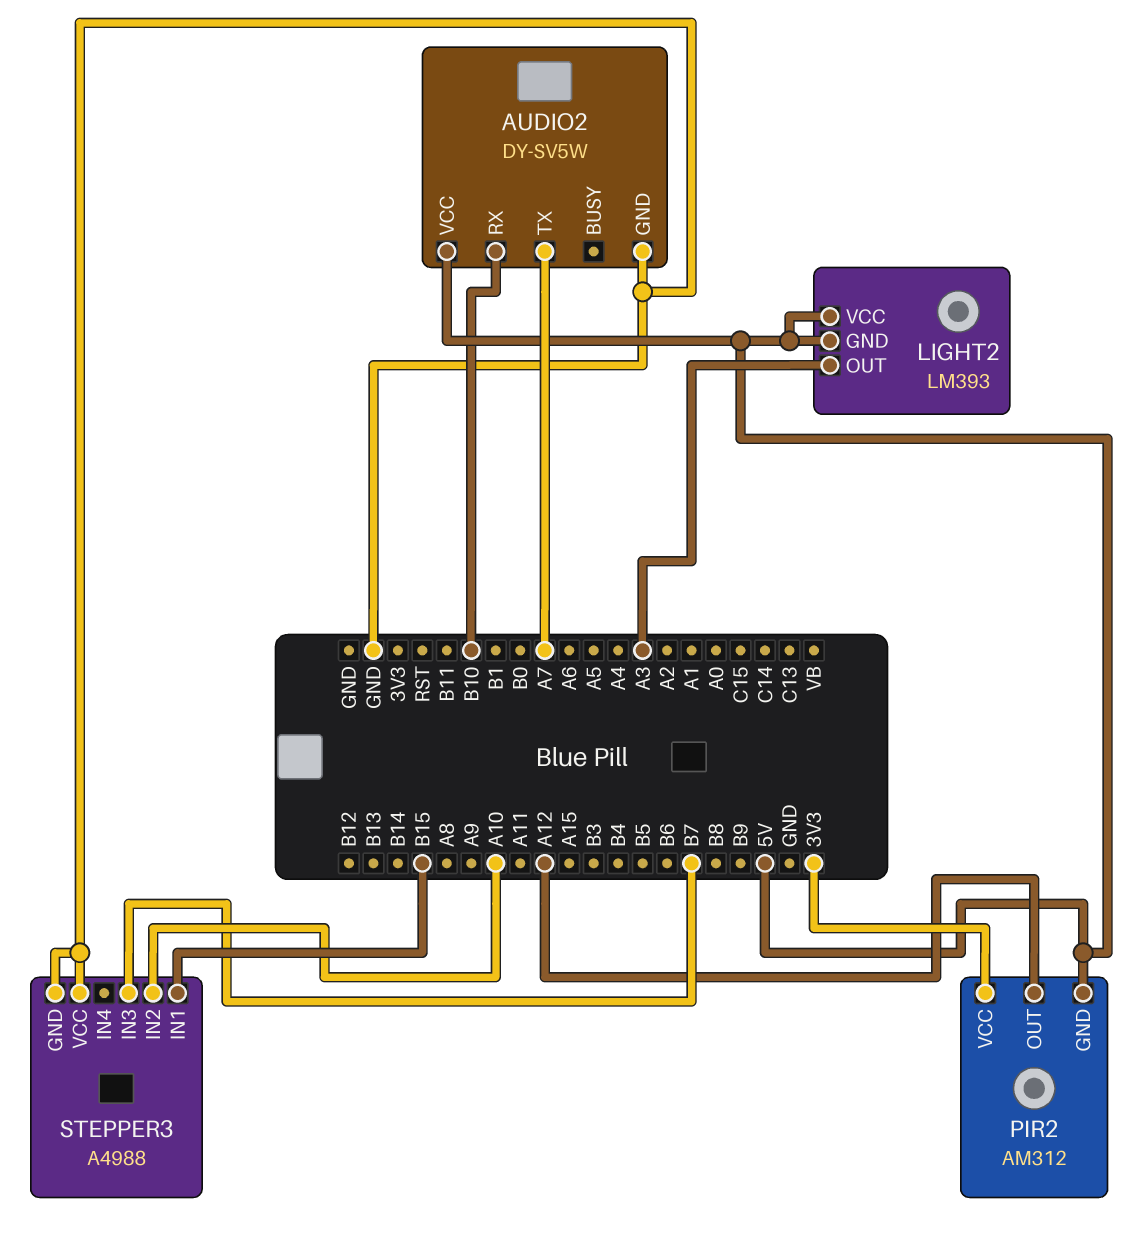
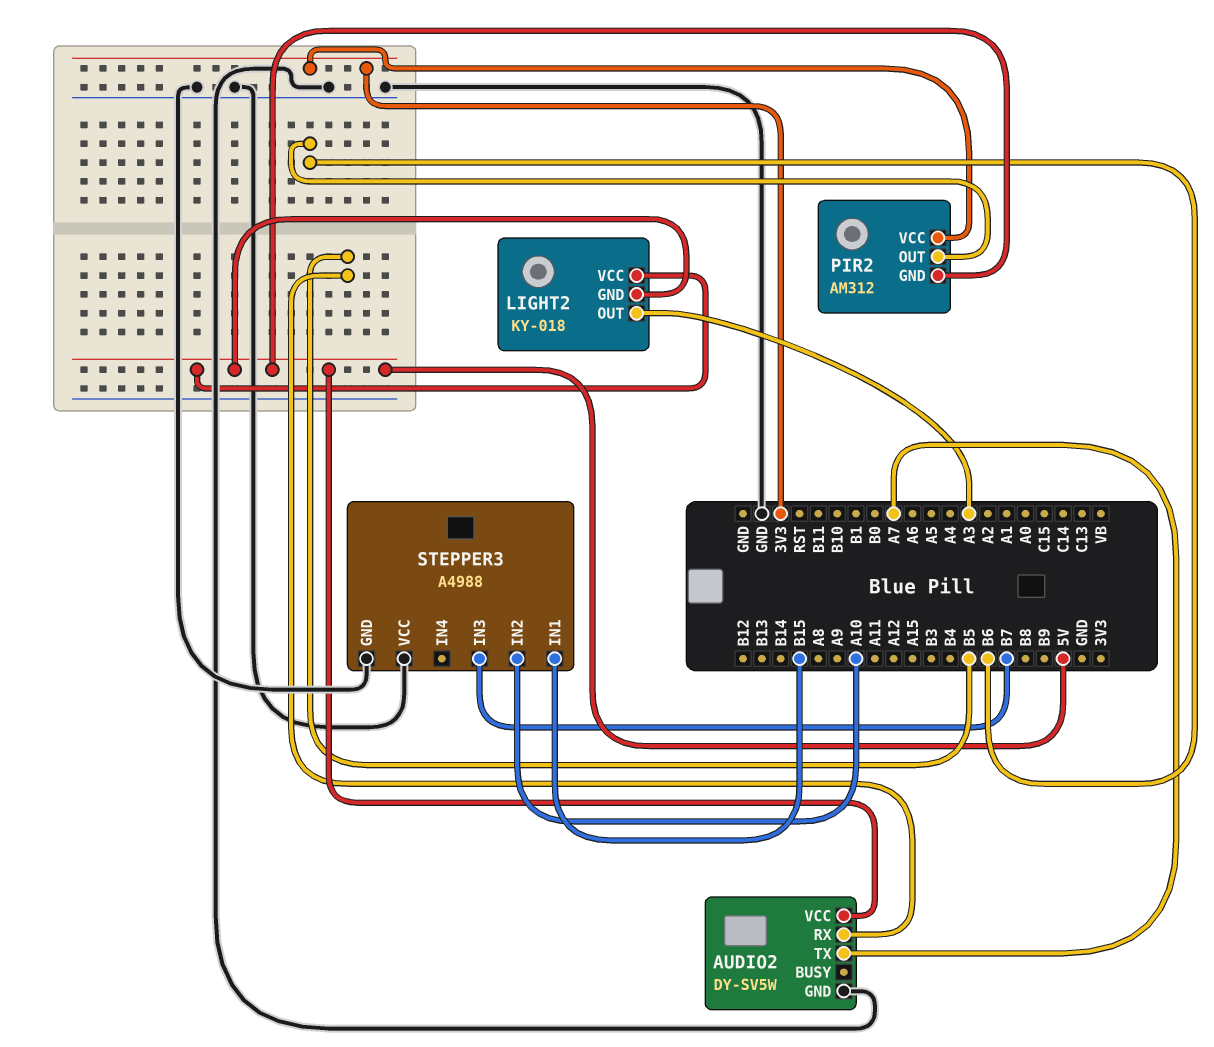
AUDIO2 pin RX: B10 -> B5
LIGHT2: LM393 -> KY-018
PIR2 pin OUT: A12 -> B6

